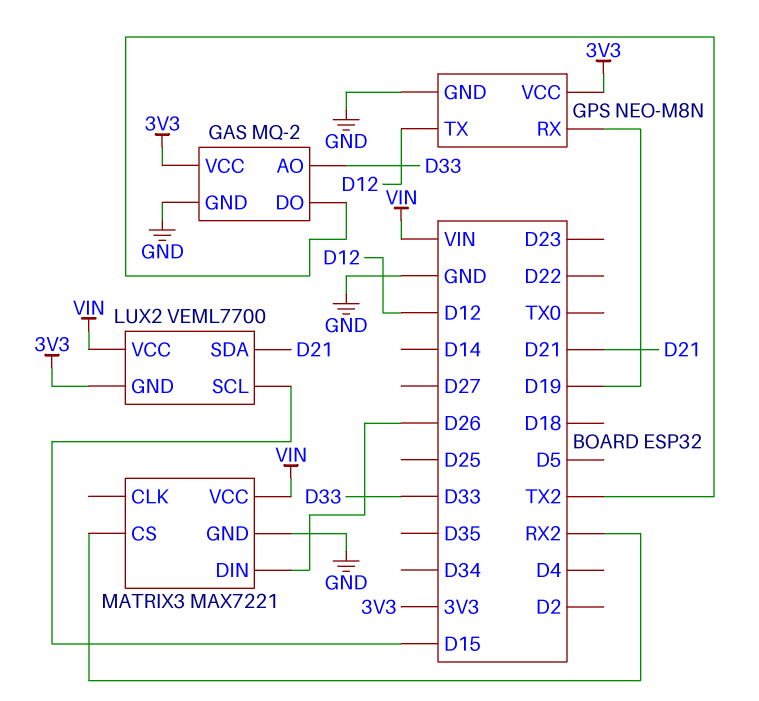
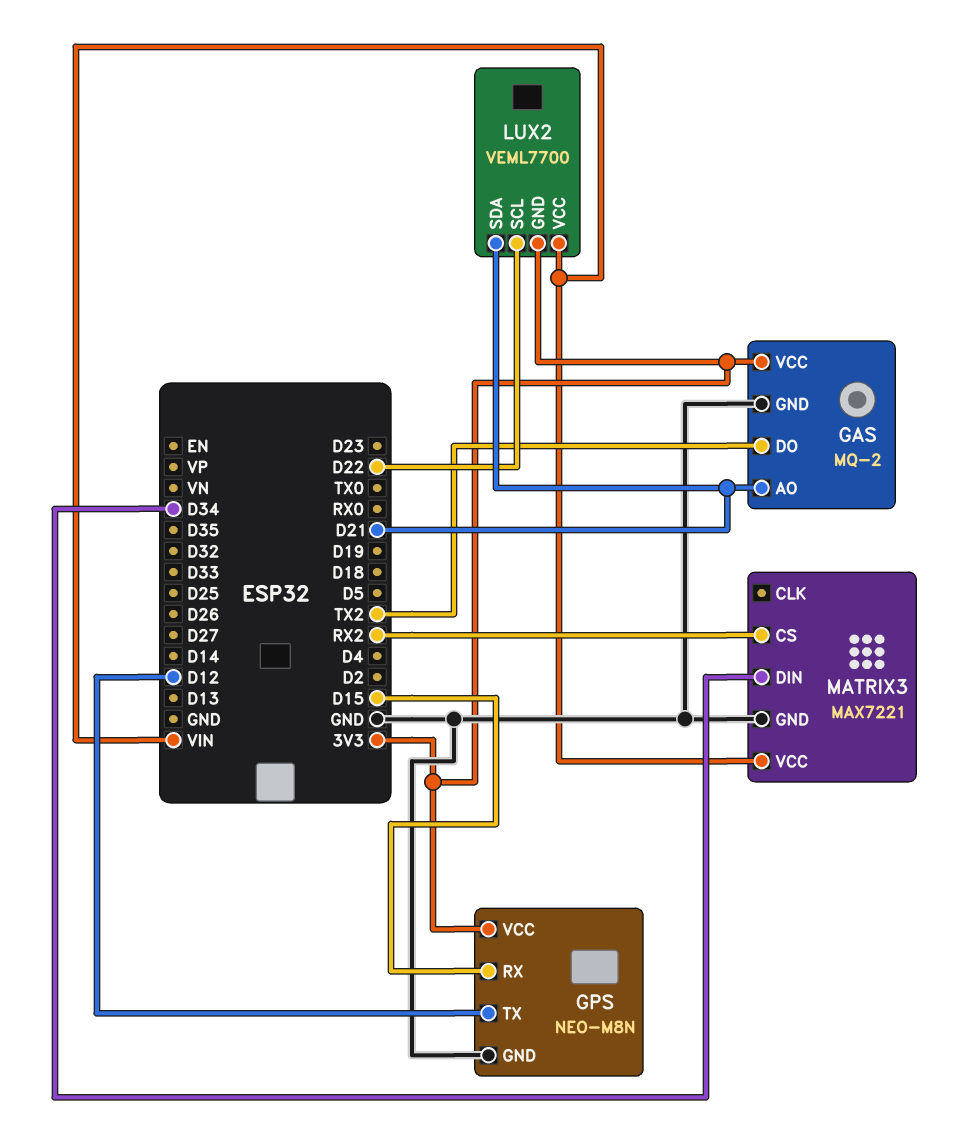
GAS pin AO: D33 -> D21
GPS pin RX: D19 -> D15
LUX2 pin SCL: D15 -> D22
MATRIX3 pin DIN: D26 -> D34

